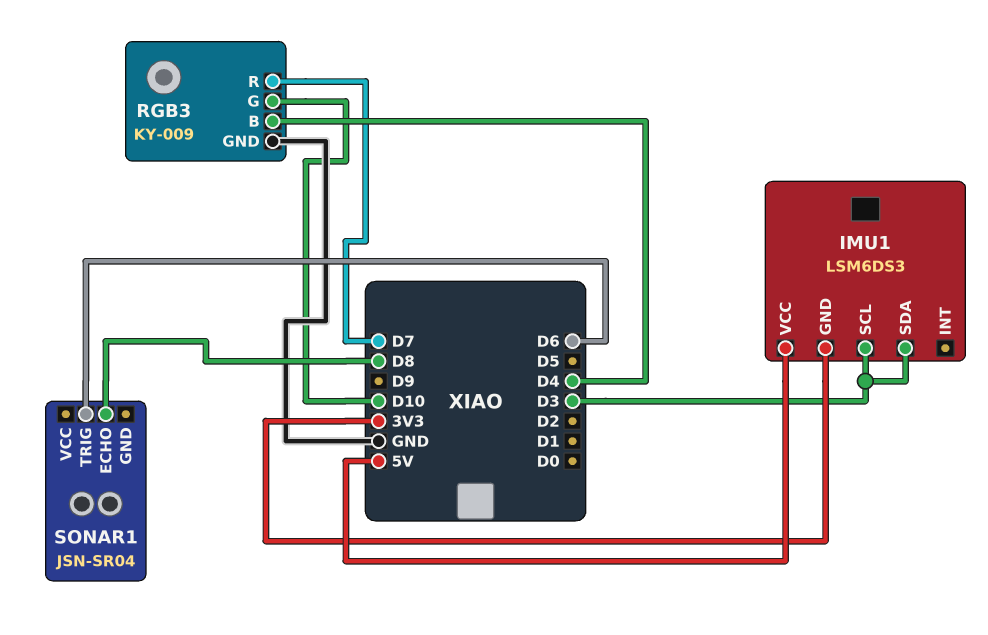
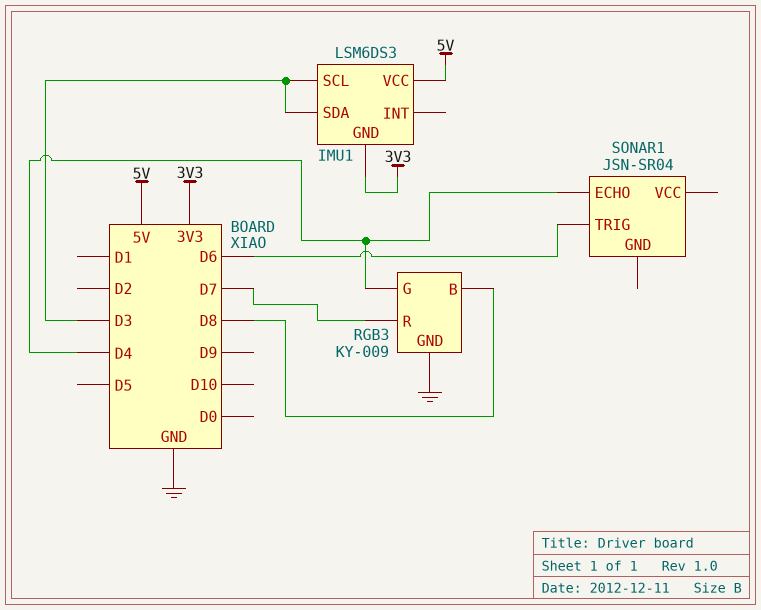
RGB3 pin B: D4 -> D8
RGB3 pin G: D10 -> D4
SONAR1 pin ECHO: D8 -> D4

